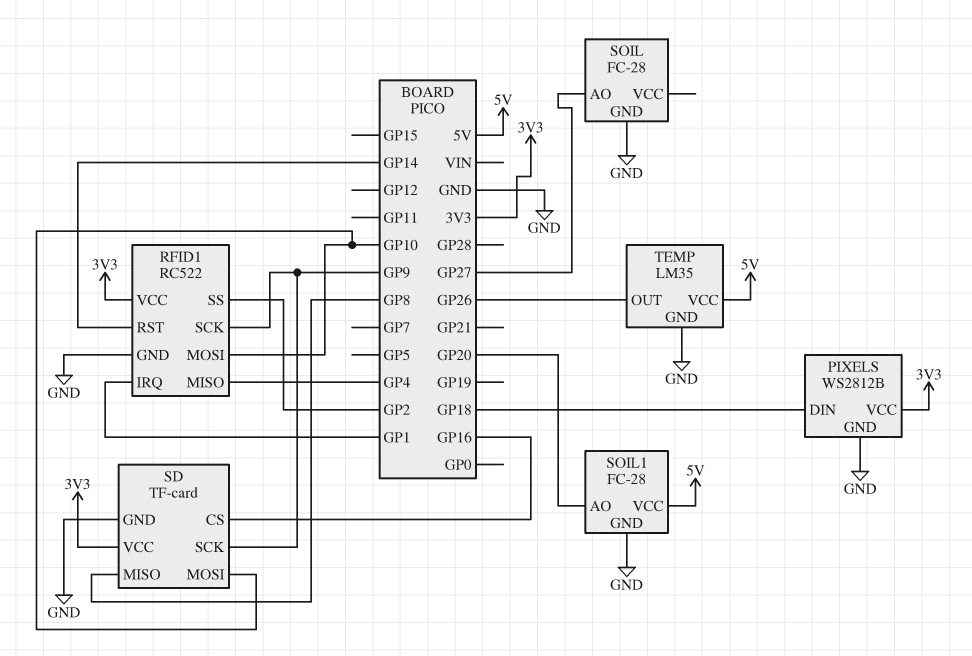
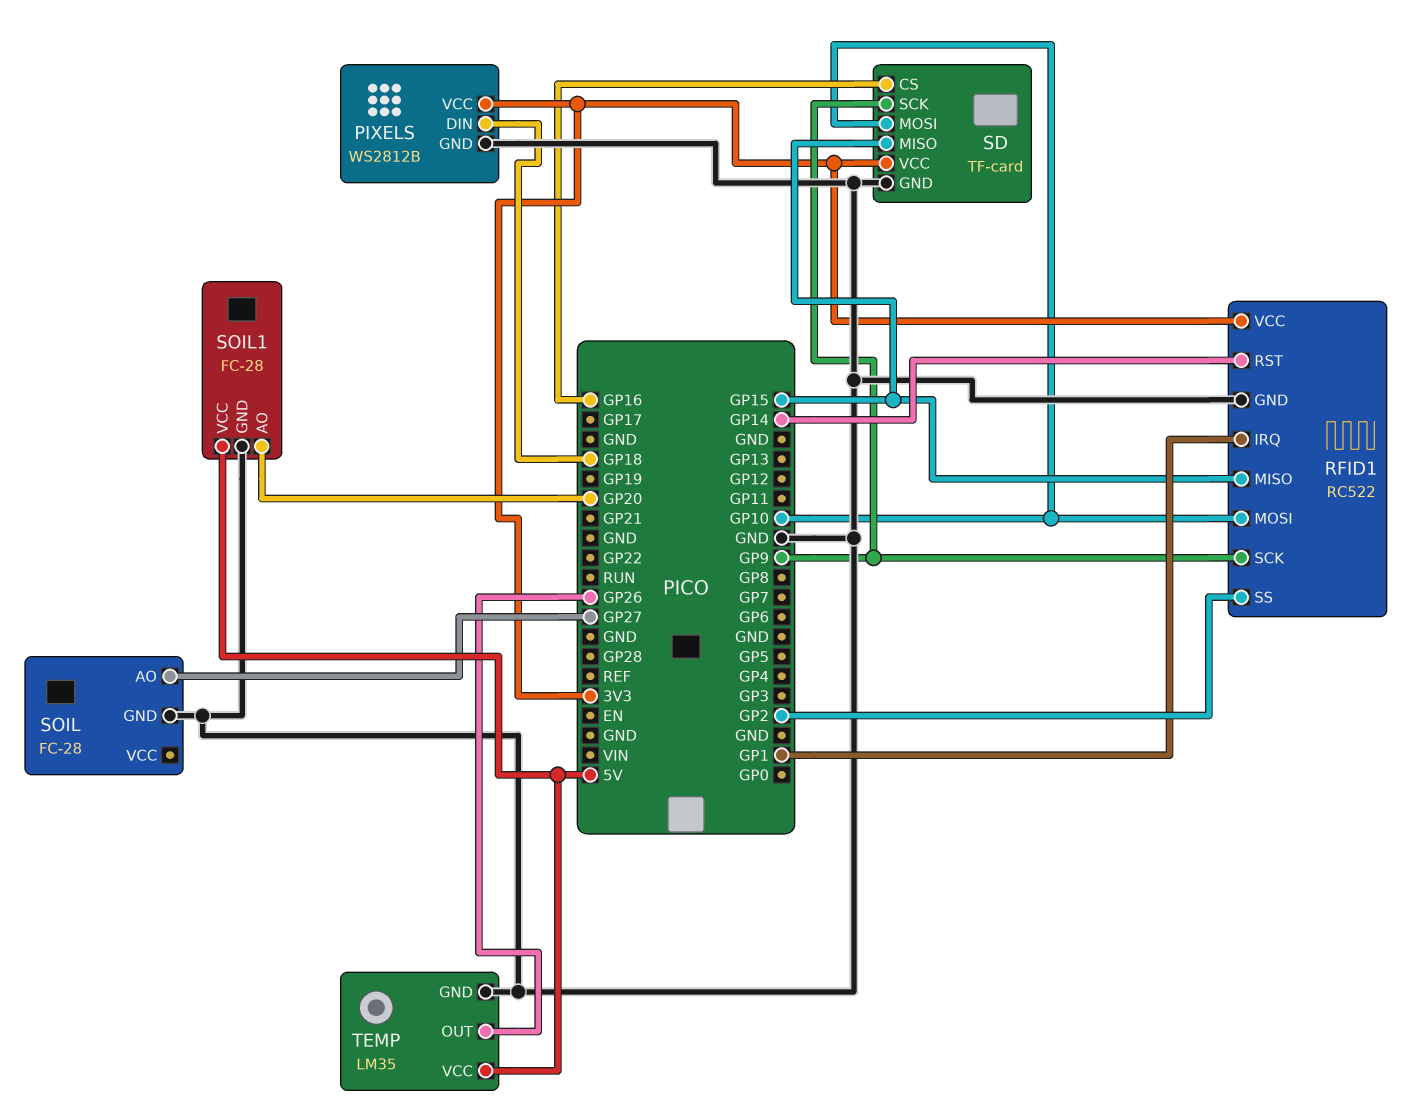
RFID1 pin MISO: GP4 -> GP15
SD pin MISO: GP8 -> GP15

